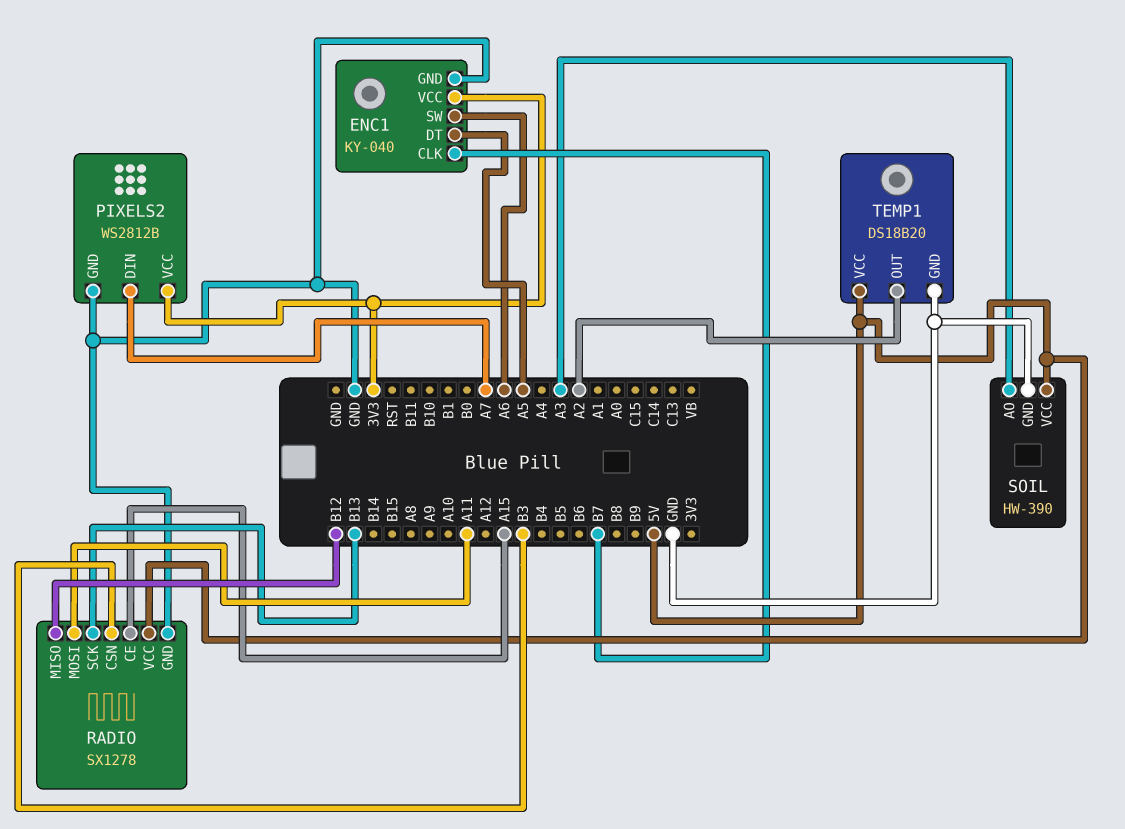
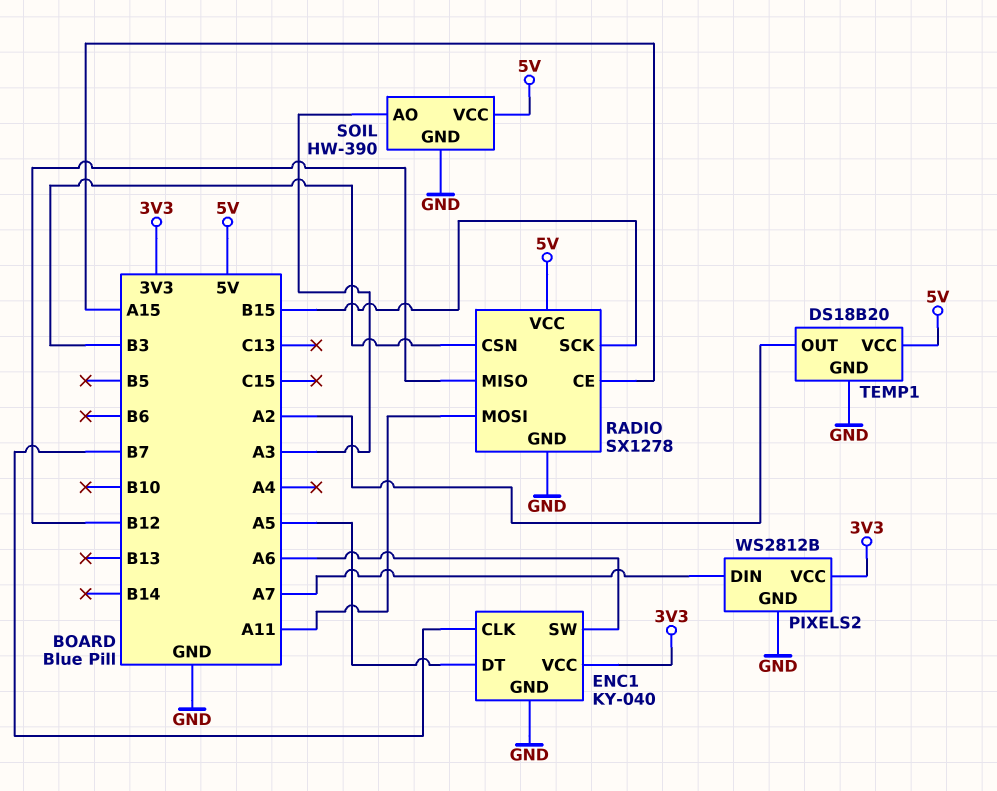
RADIO pin SCK: B13 -> B15

